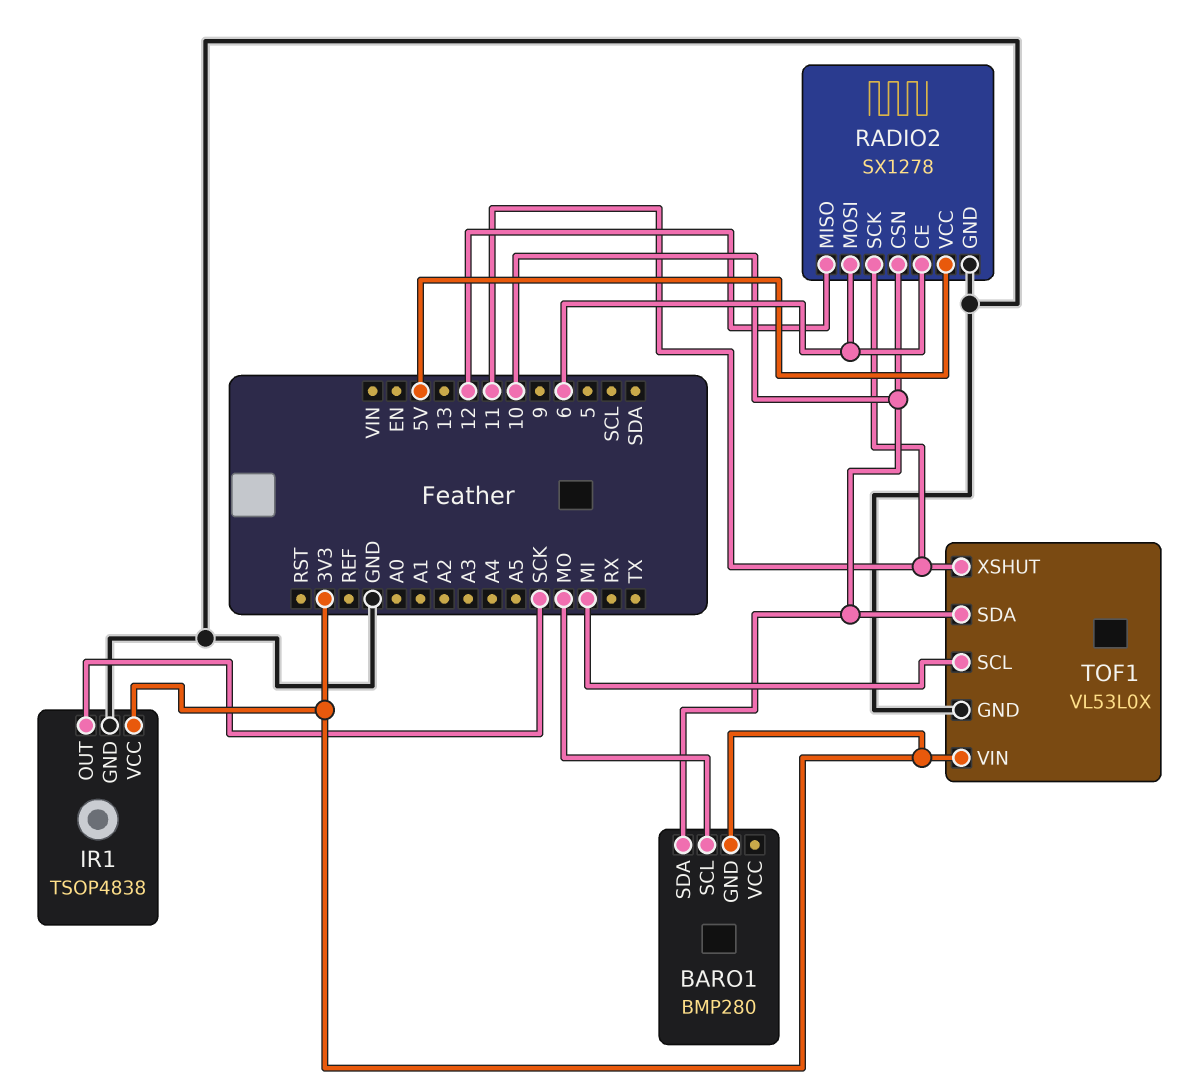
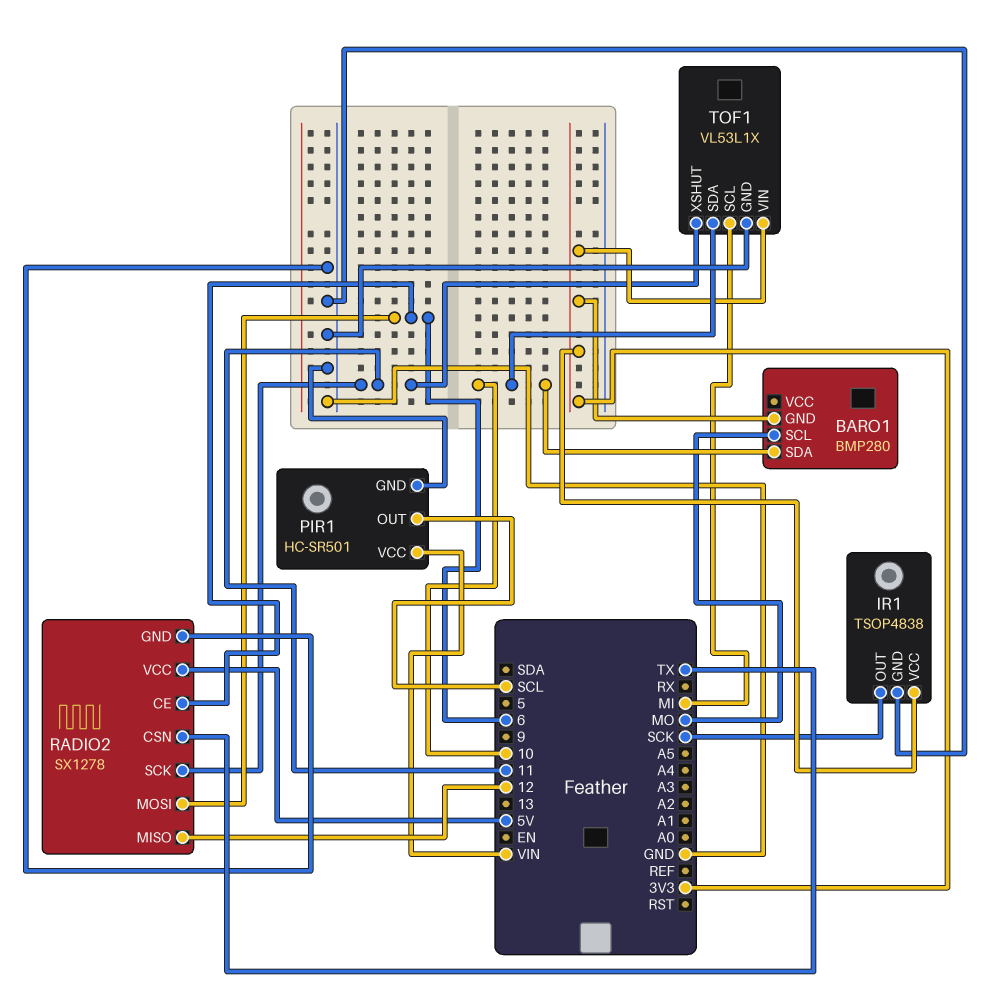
PIR1: none -> HC-SR501
PIR1 pin GND: none -> GND
PIR1 pin OUT: none -> SCL
PIR1 pin VCC: none -> VIN
RADIO2 pin CSN: 10 -> TX
TOF1: VL53L0X -> VL53L1X

